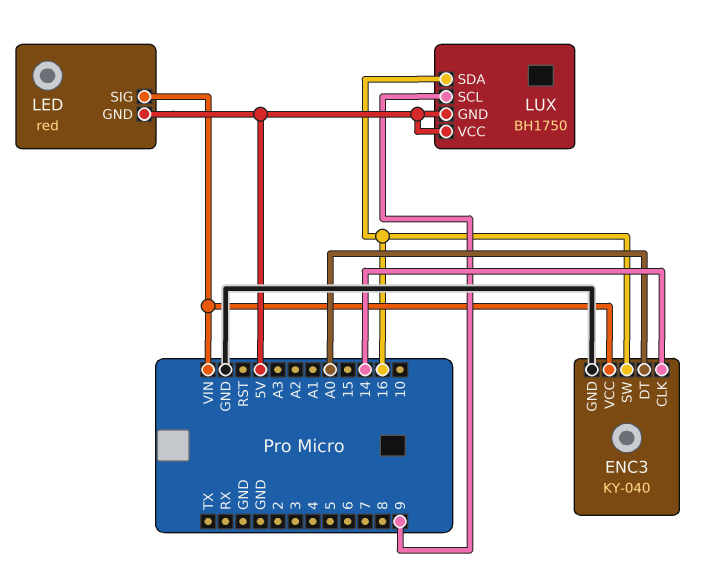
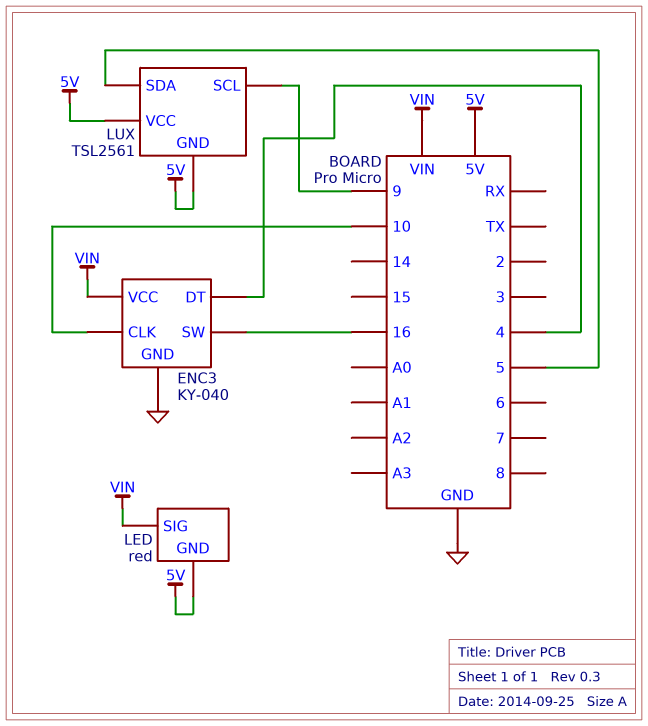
ENC3 pin CLK: 14 -> 10
ENC3 pin DT: A0 -> 4
LUX: BH1750 -> TSL2561
LUX pin SDA: 16 -> 5

